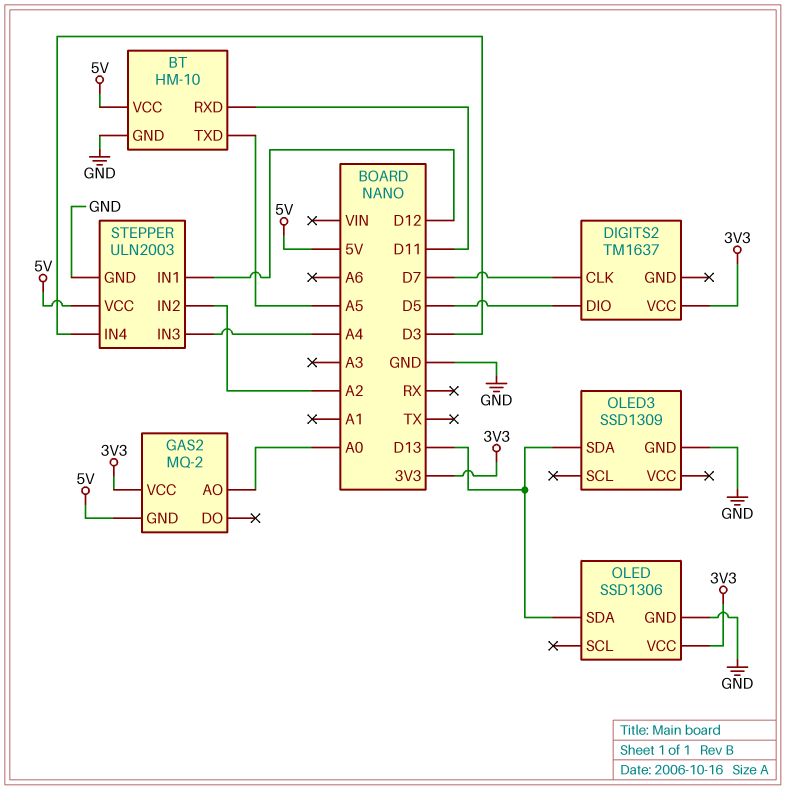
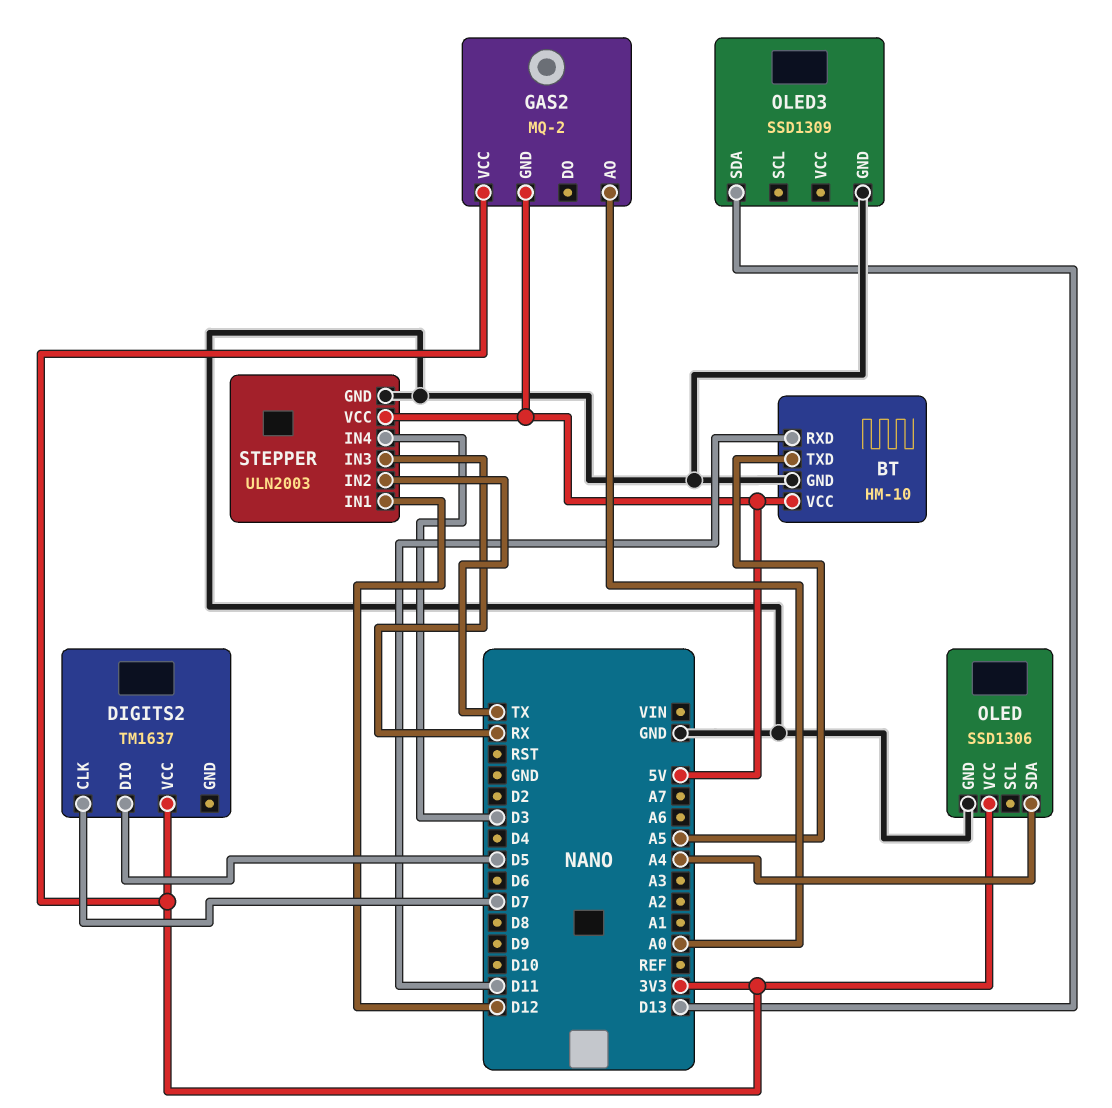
OLED pin SDA: D13 -> A4
STEPPER pin IN2: A2 -> TX
STEPPER pin IN3: A4 -> RX

